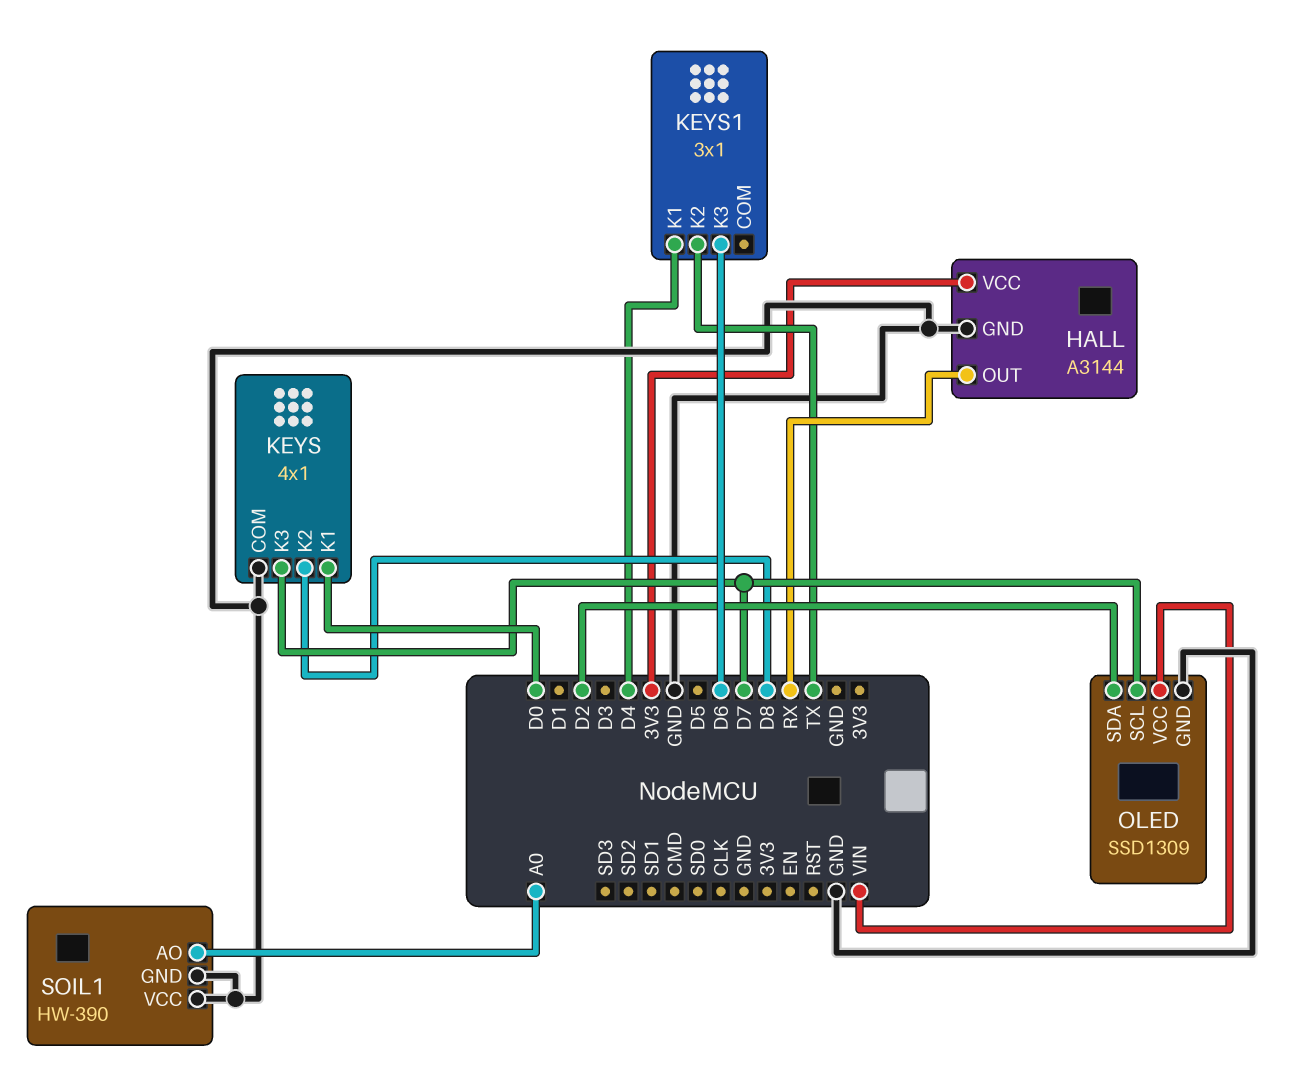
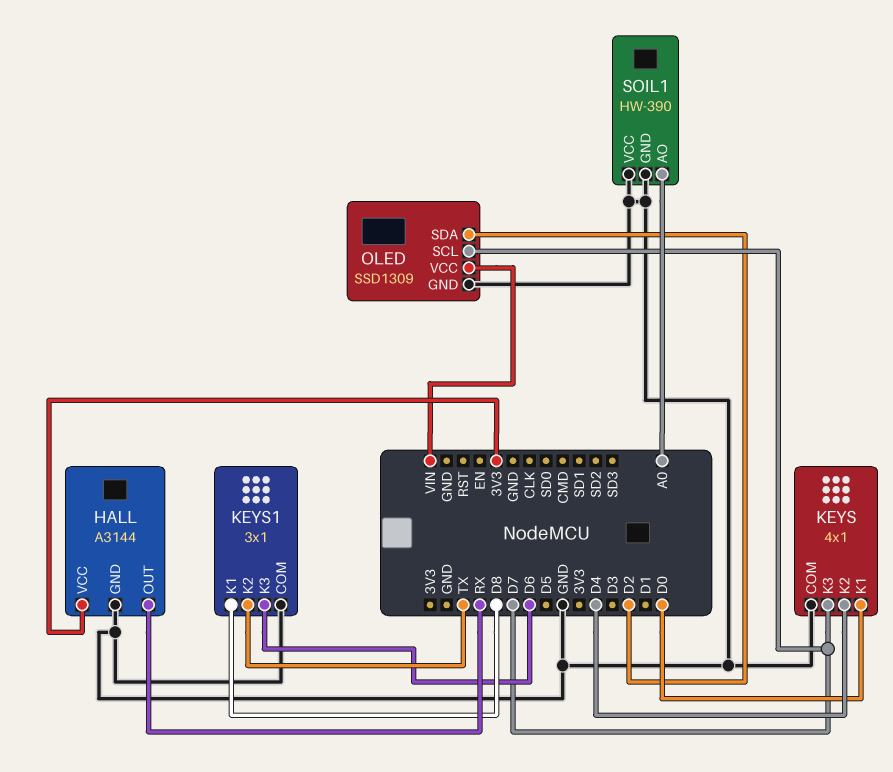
KEYS pin K2: D8 -> D4
KEYS1 pin COM: none -> GND
KEYS1 pin K1: D4 -> D8

